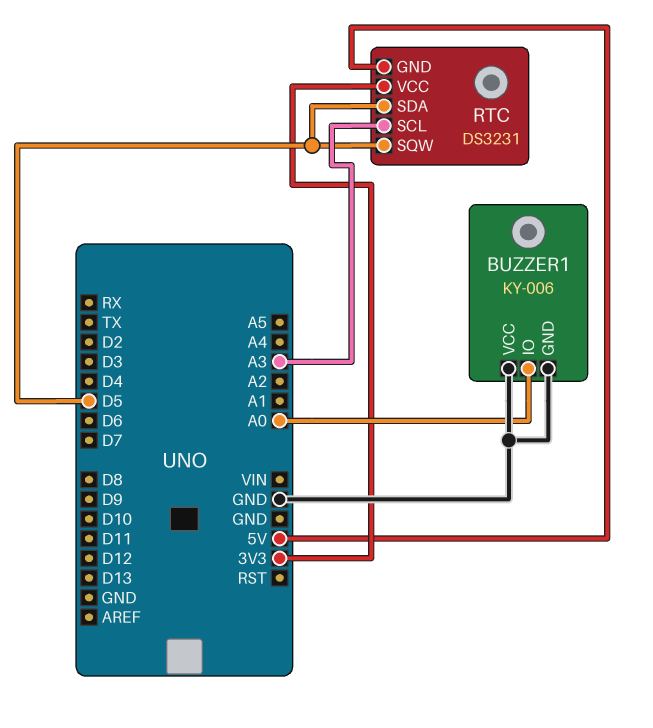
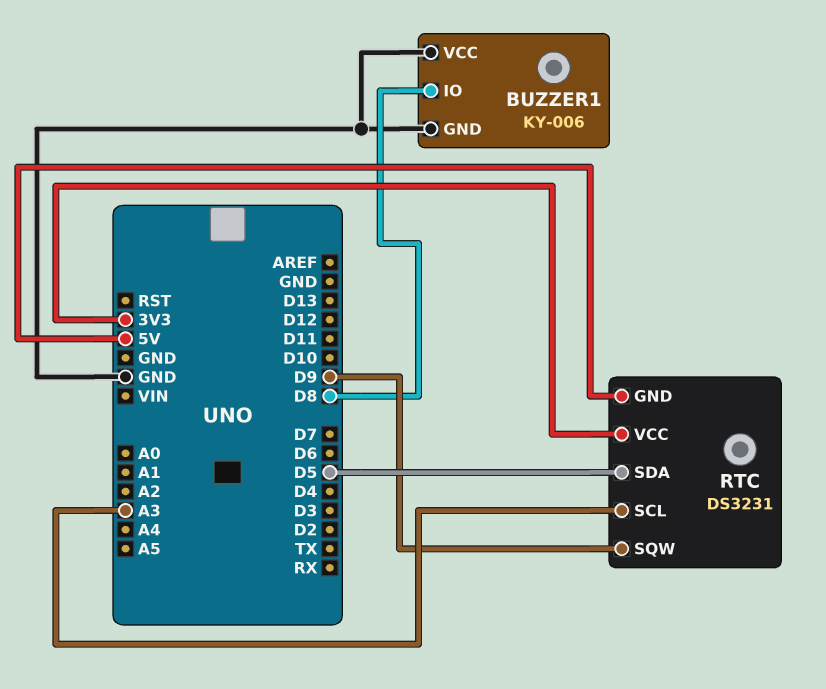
BUZZER1 pin IO: A0 -> D8
RTC pin SQW: D5 -> D9

